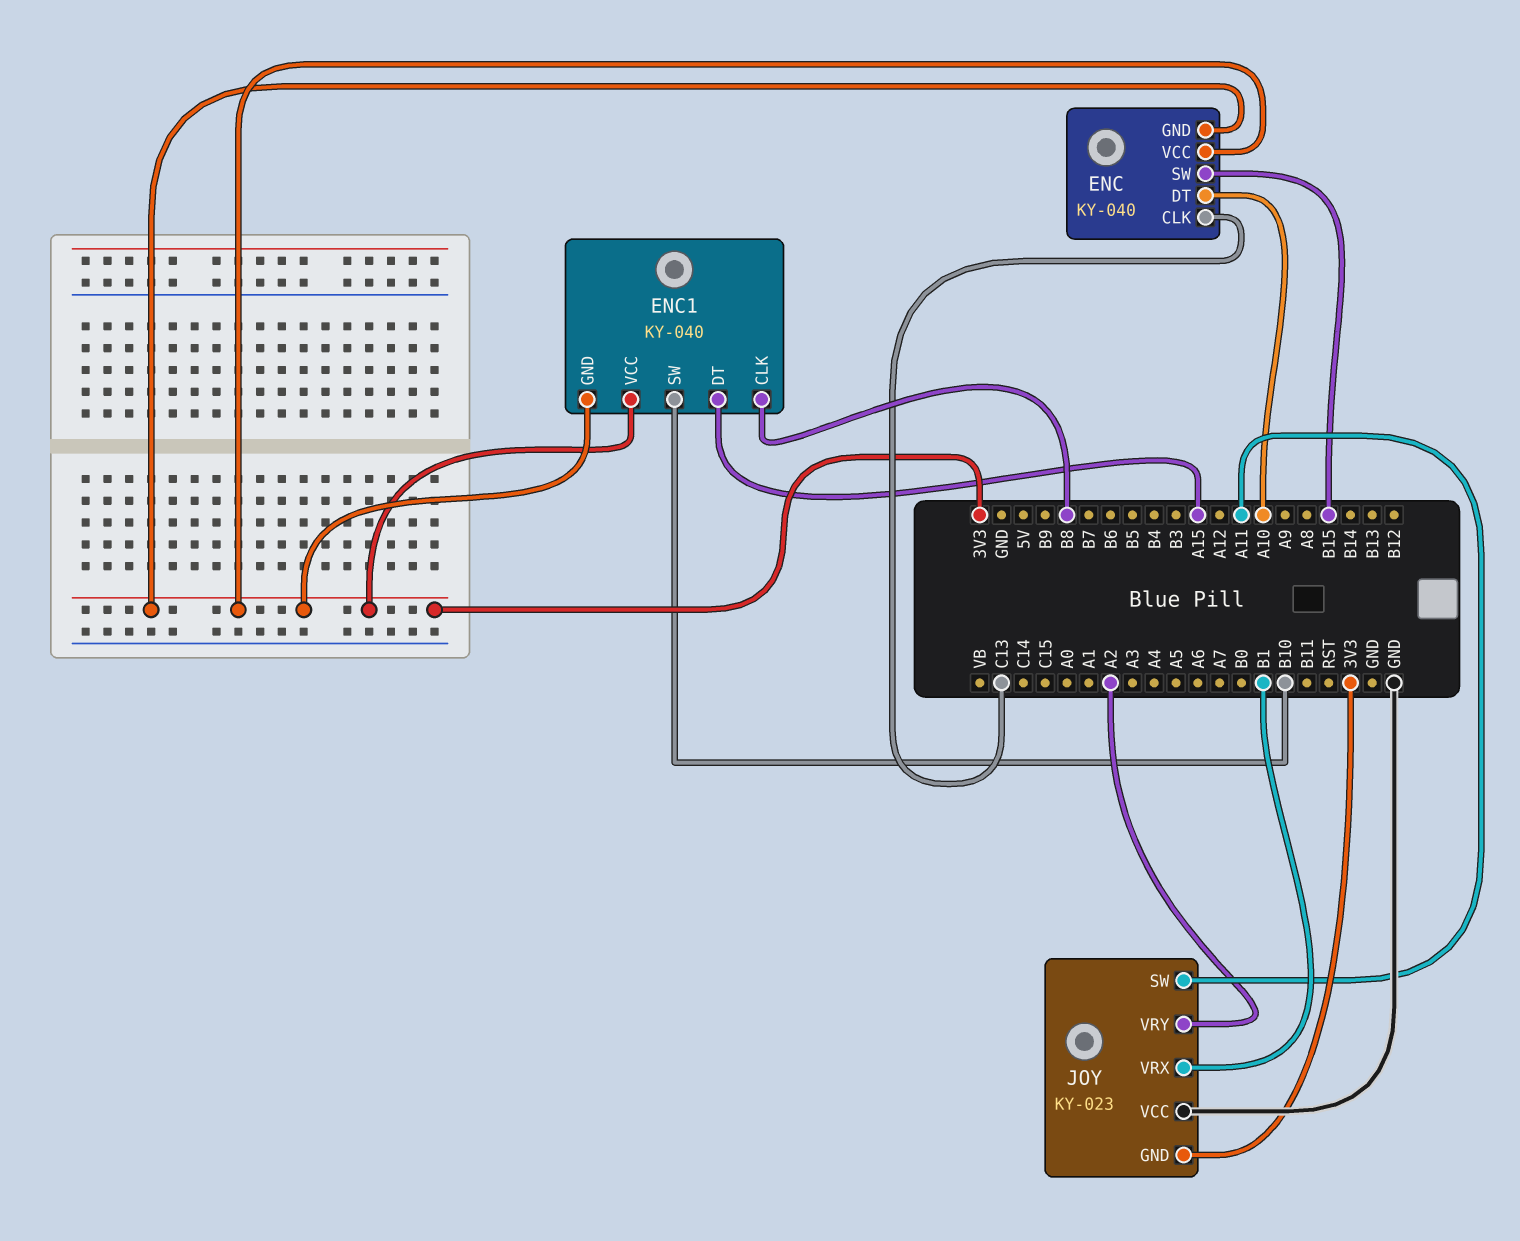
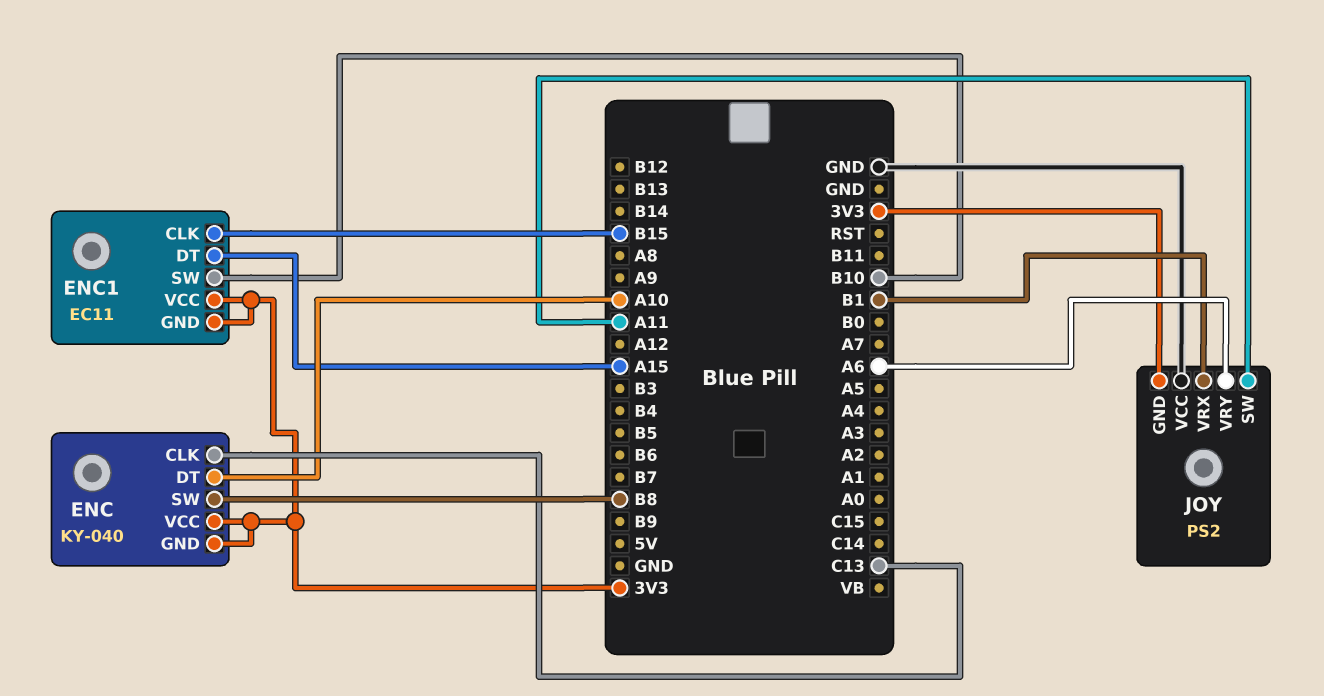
ENC pin SW: B15 -> B8
ENC1: KY-040 -> EC11
ENC1 pin CLK: B8 -> B15
JOY: KY-023 -> PS2
JOY pin VRY: A2 -> A6

